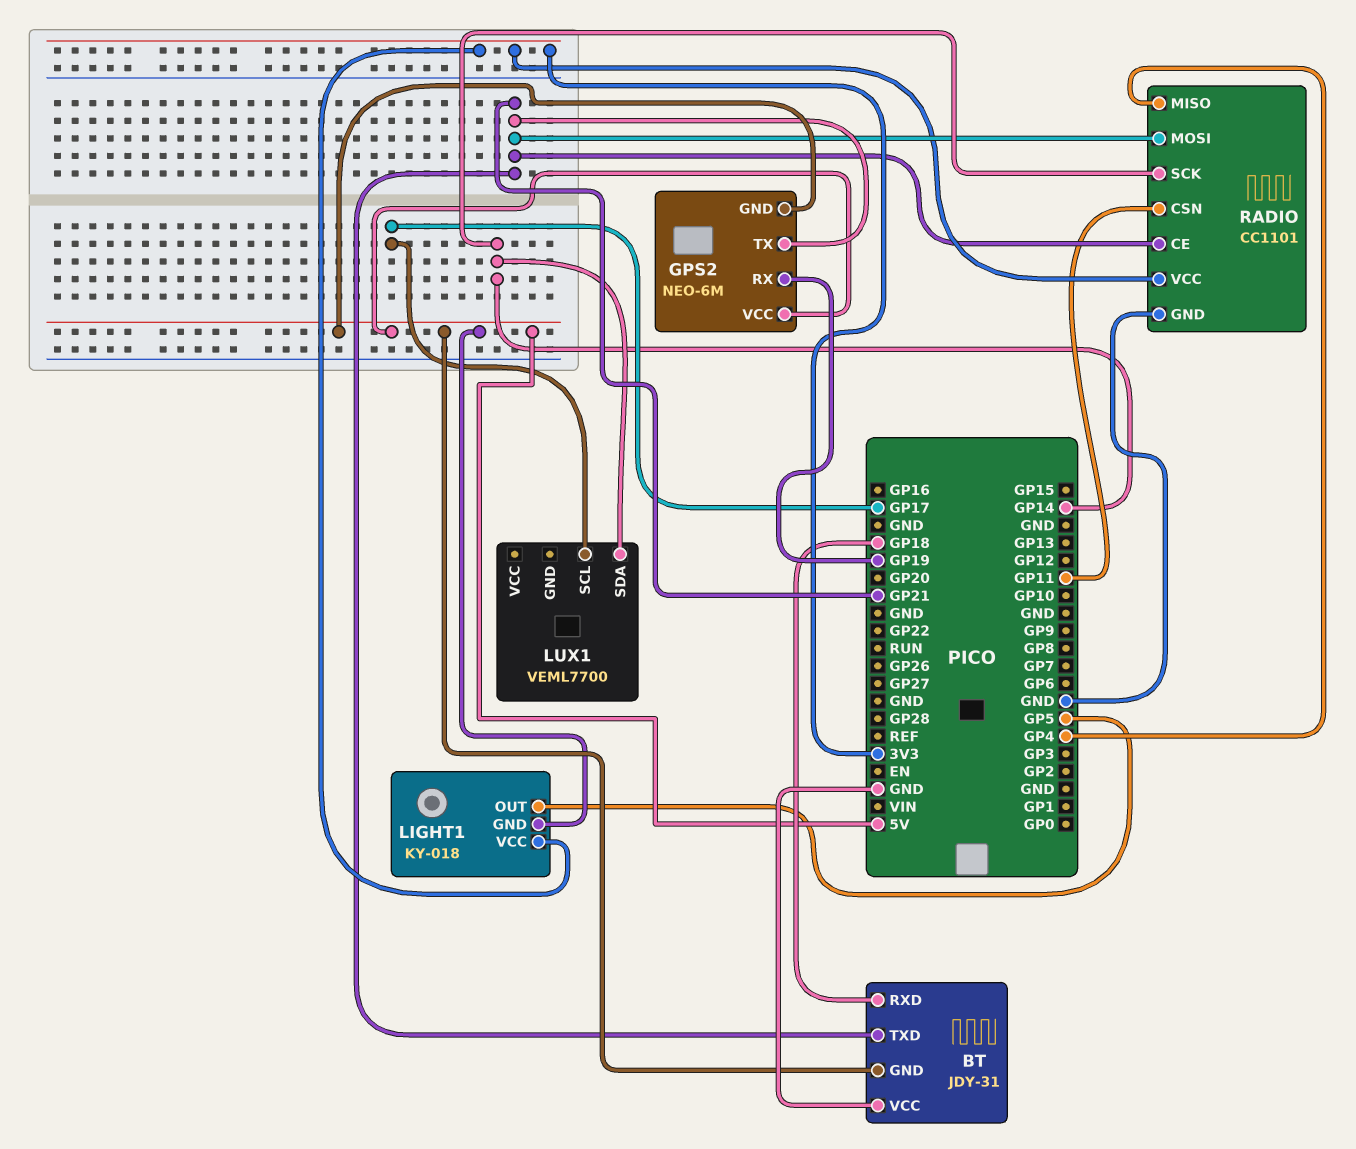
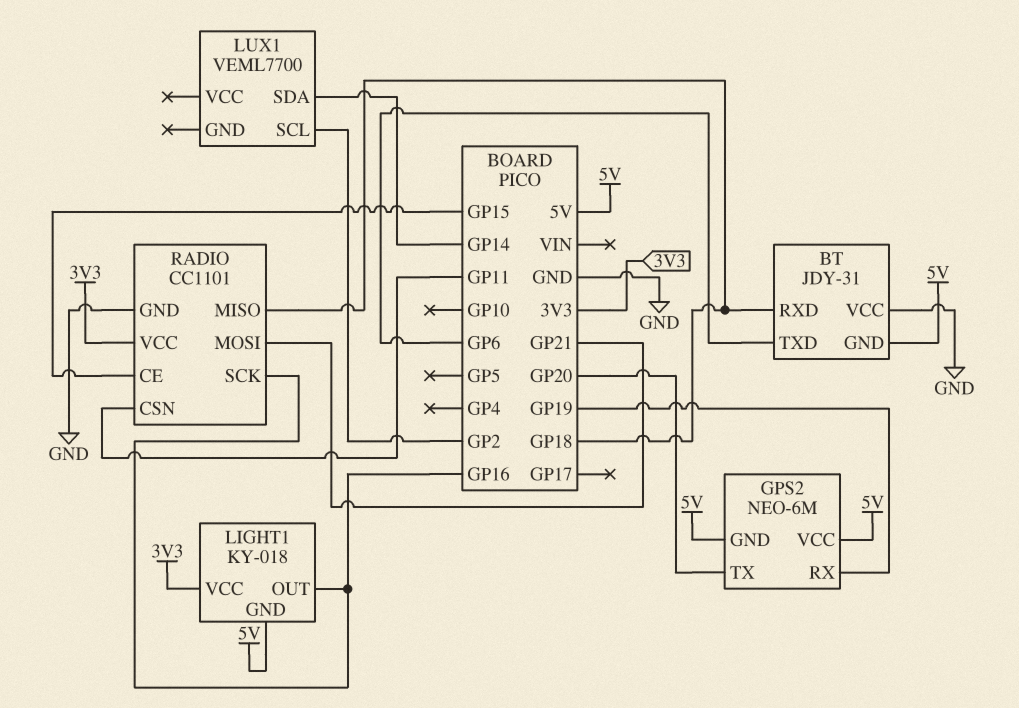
BT pin TXD: GP21 -> GP6
GPS2 pin TX: GP21 -> GP20
LIGHT1 pin OUT: GP5 -> GP16
LUX1 pin SCL: GP17 -> GP2
RADIO pin CE: GP21 -> GP15
RADIO pin MISO: GP4 -> GP18
RADIO pin SCK: GP14 -> GP16

